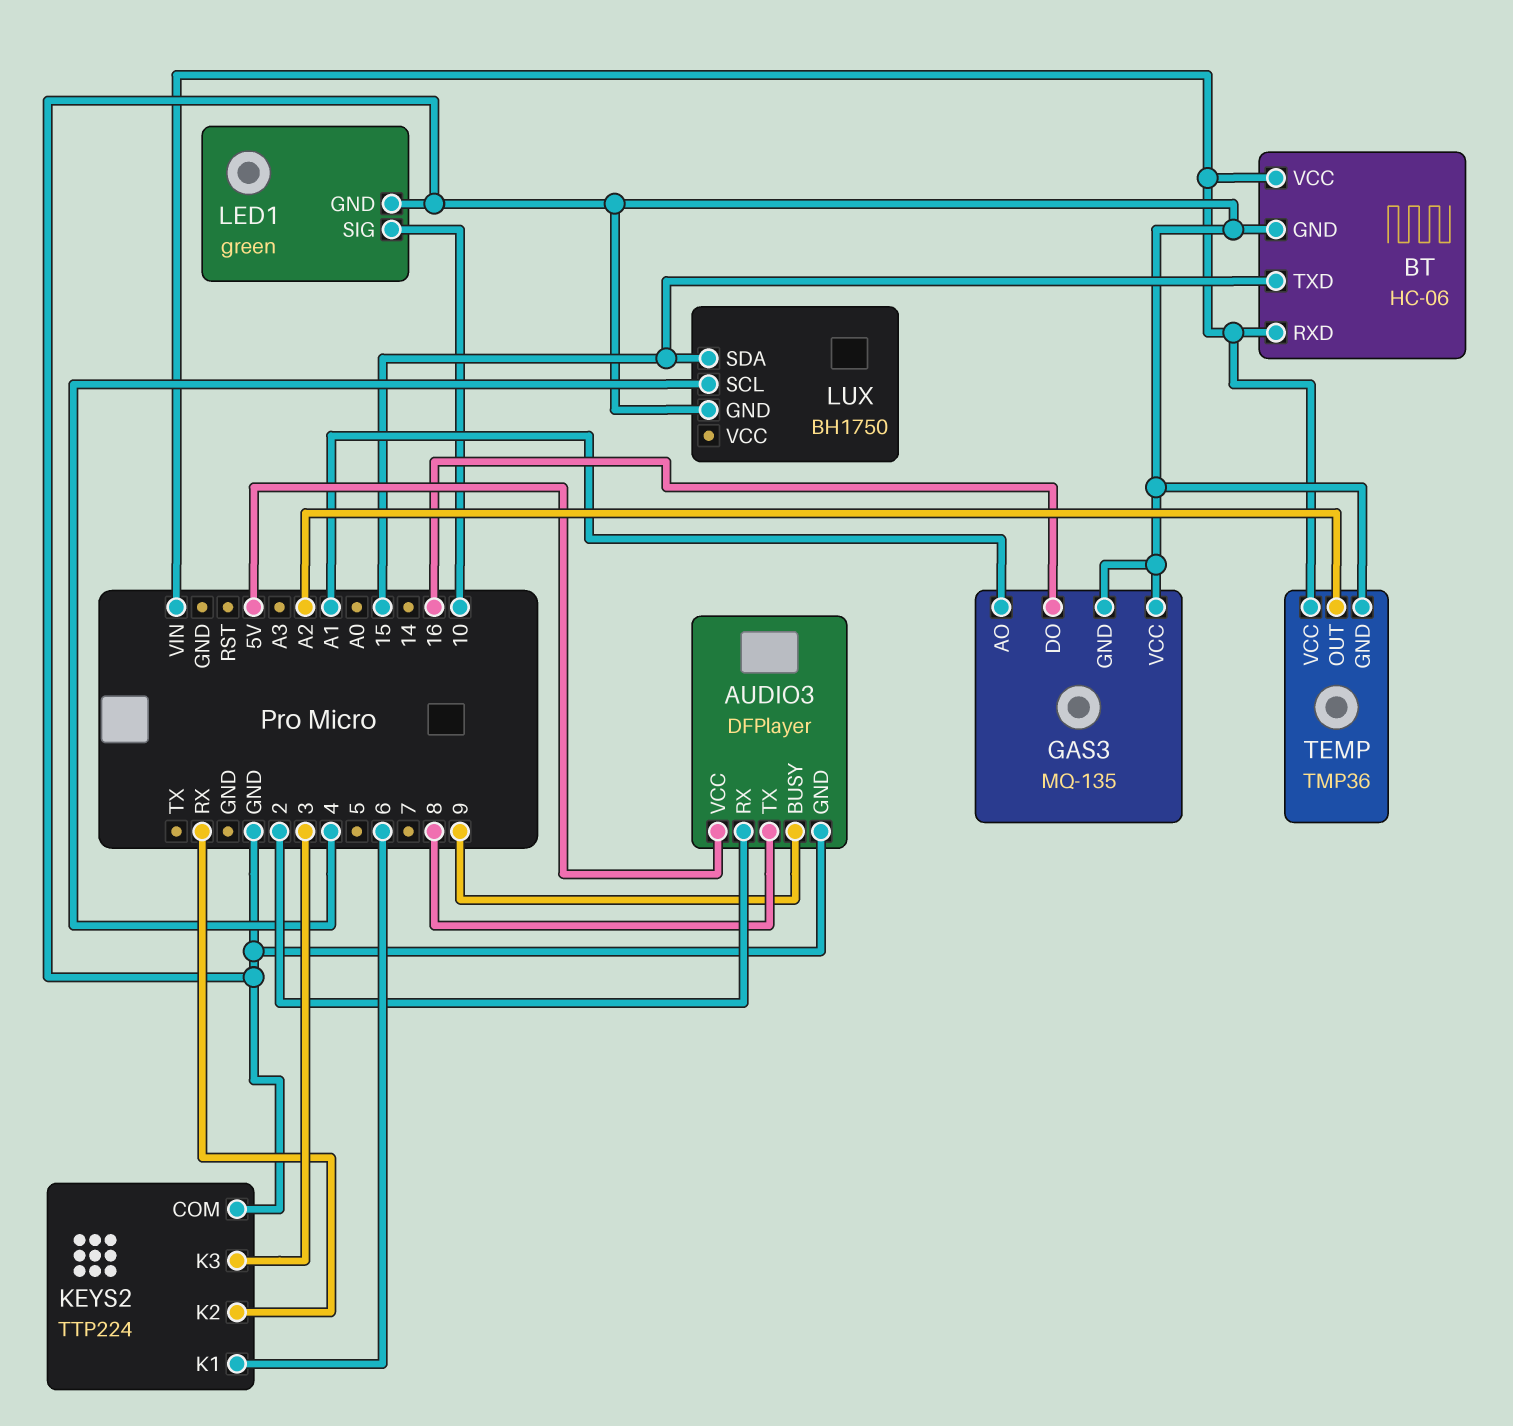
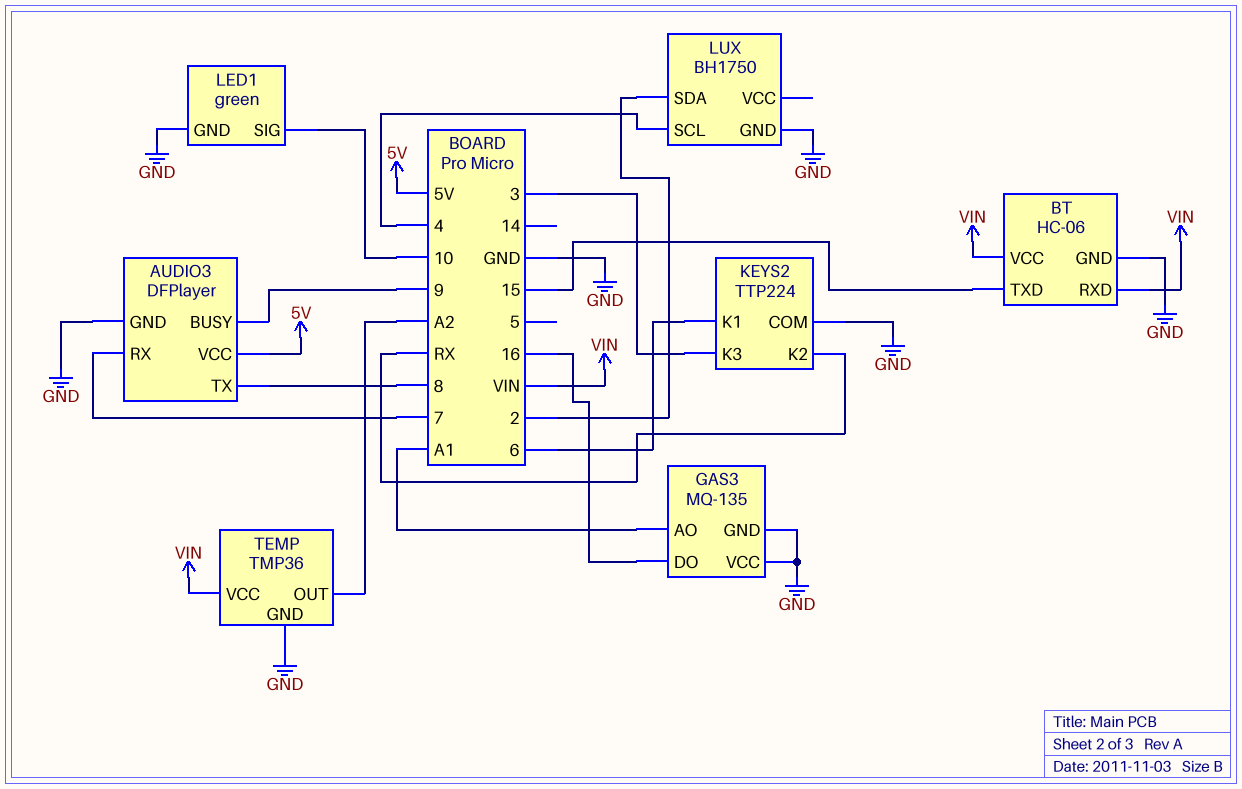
AUDIO3 pin RX: 2 -> 7
LUX pin SDA: 15 -> 2

